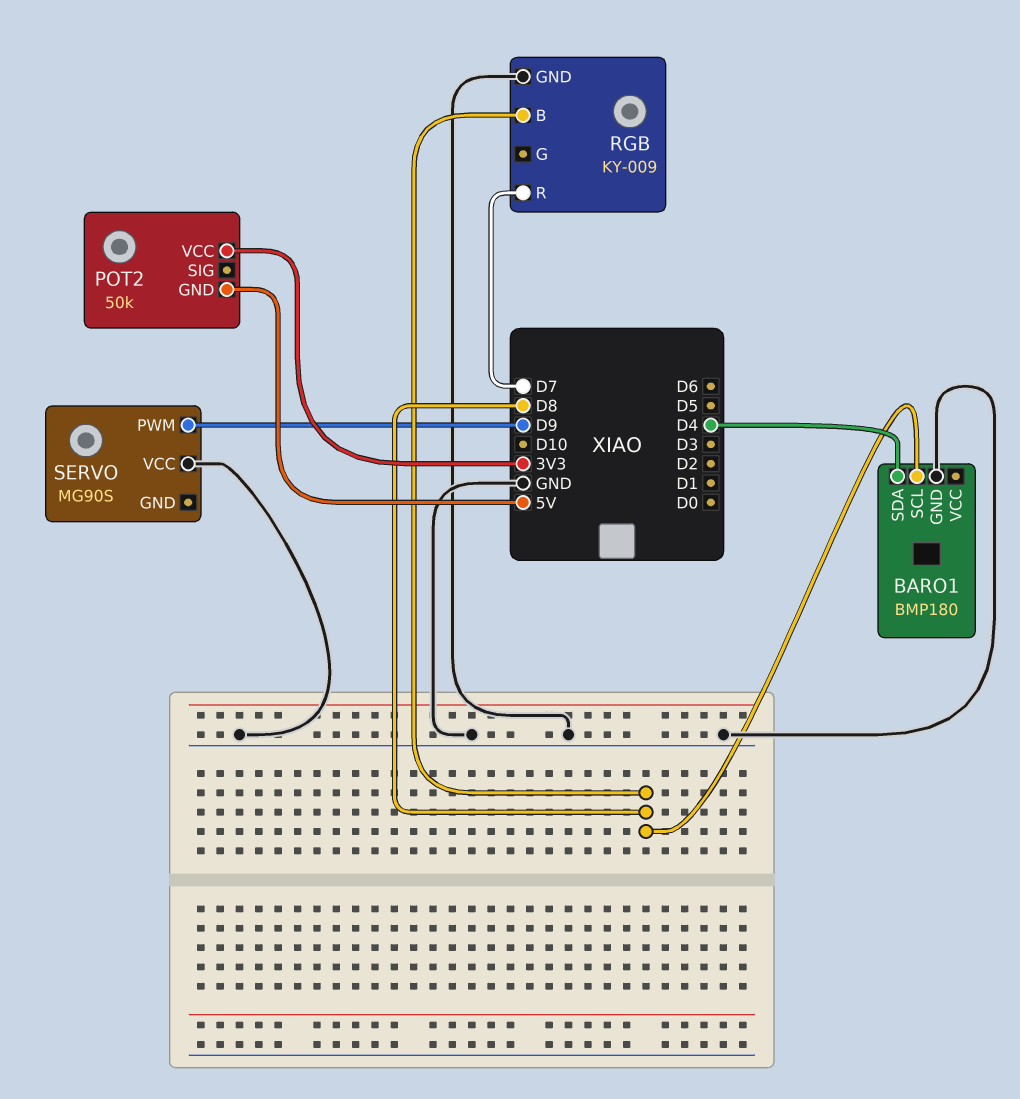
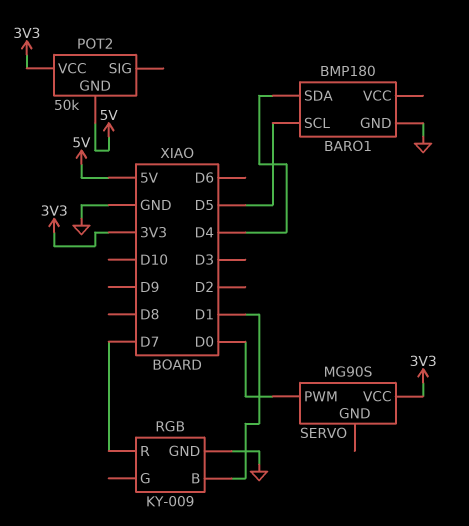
BARO1 pin SCL: D8 -> D5
RGB pin B: D8 -> D1
SERVO pin PWM: D9 -> D0
SERVO pin VCC: GND -> 3V3

